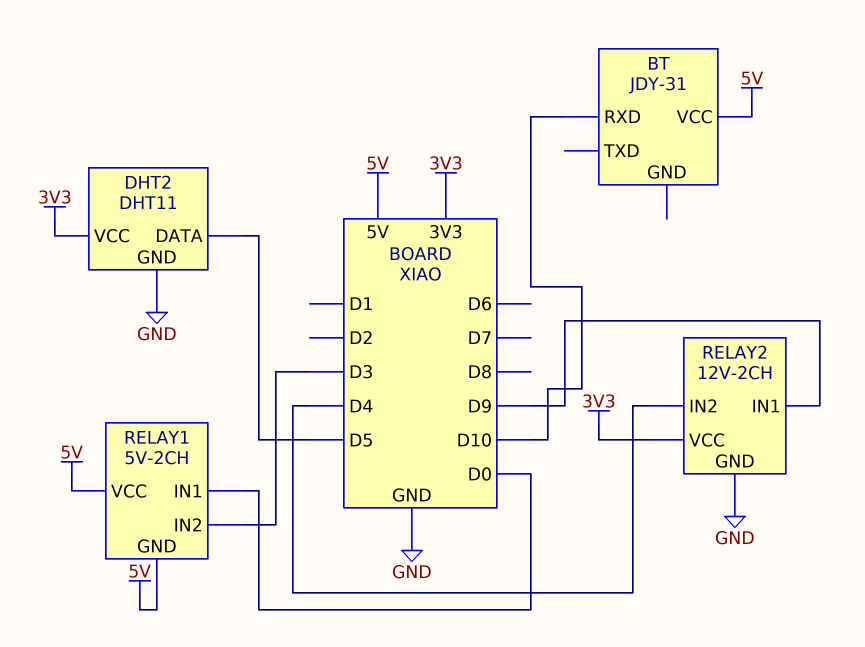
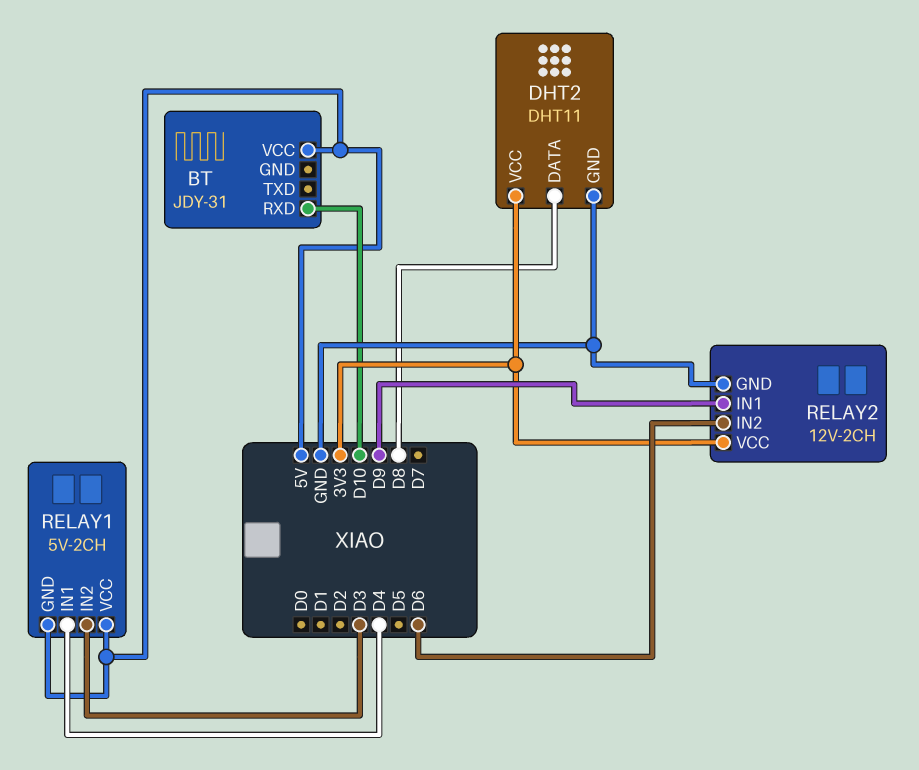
DHT2 pin DATA: D5 -> D8
RELAY1 pin IN1: D0 -> D4
RELAY2 pin IN2: D4 -> D6

